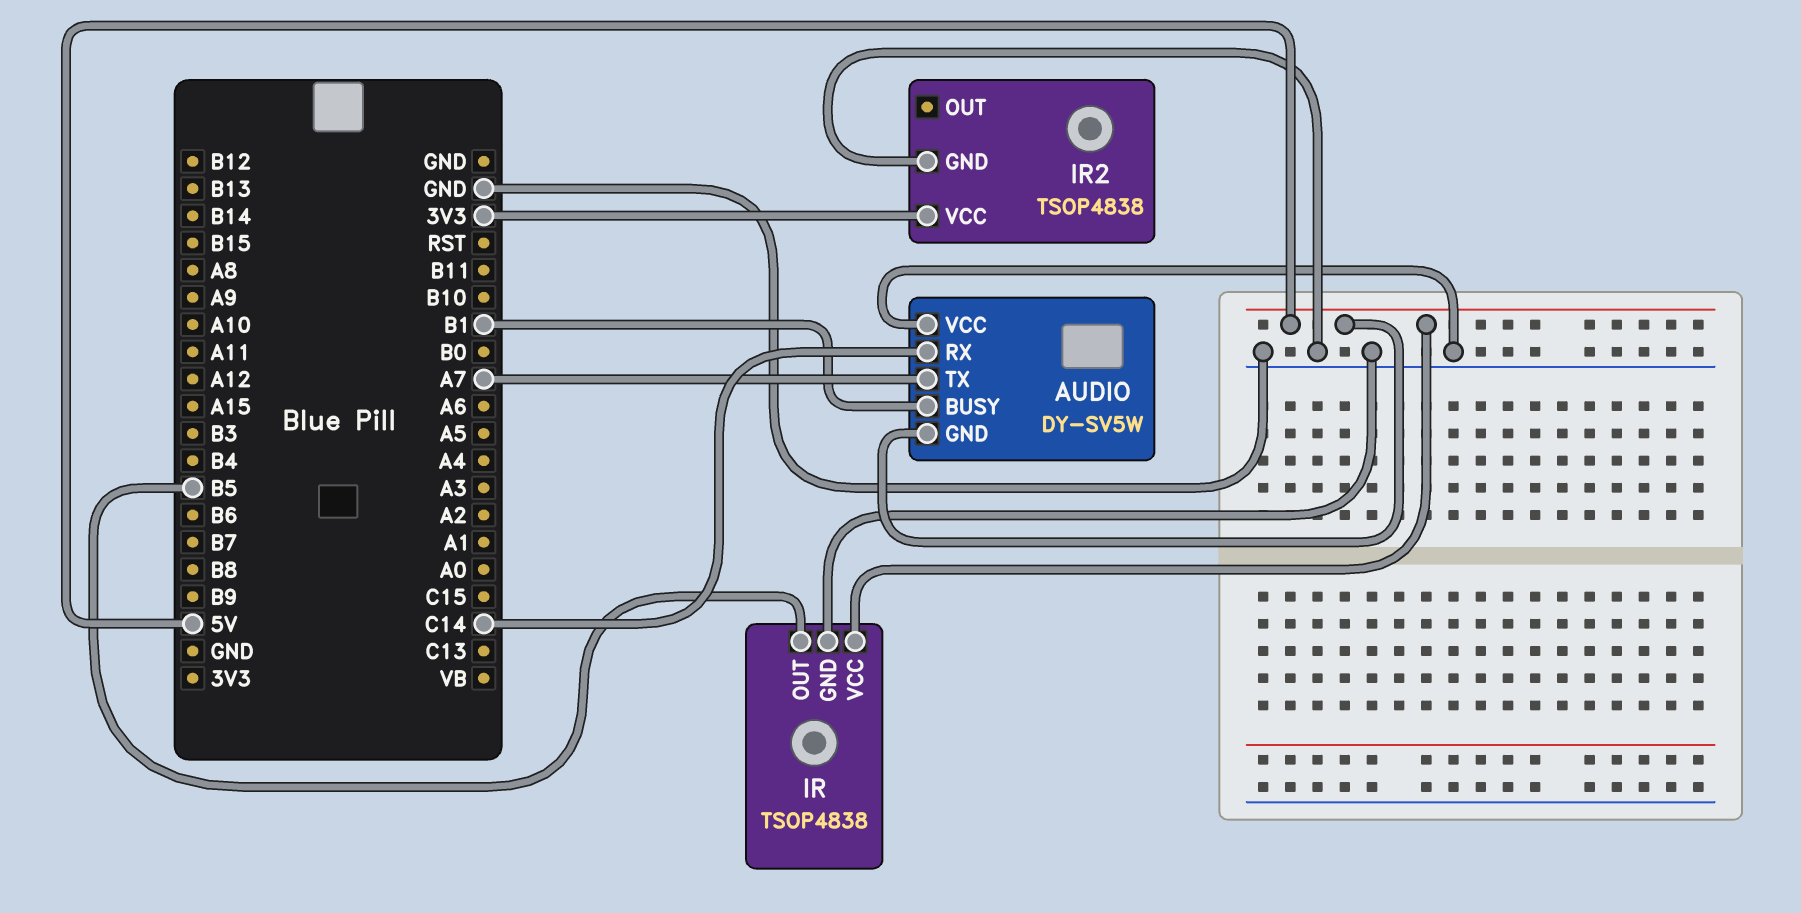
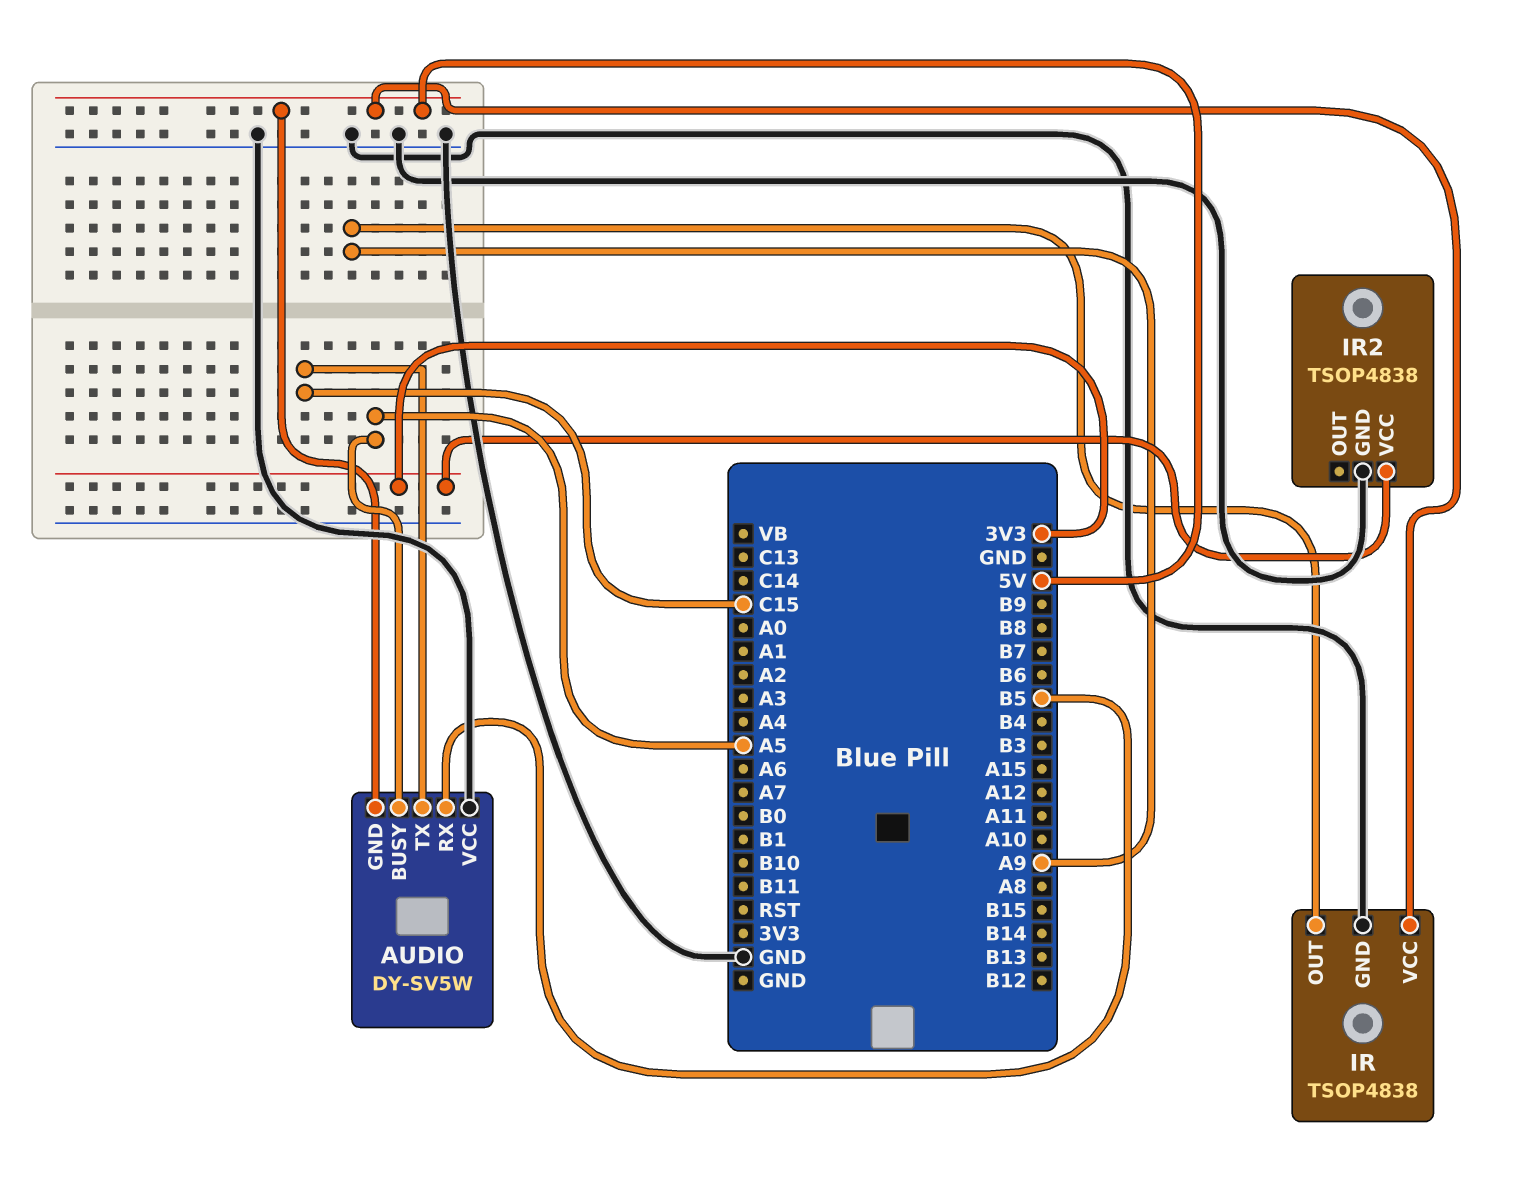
AUDIO pin BUSY: B1 -> A5
AUDIO pin RX: C14 -> B5
AUDIO pin TX: A7 -> C15
IR pin OUT: B5 -> A9

